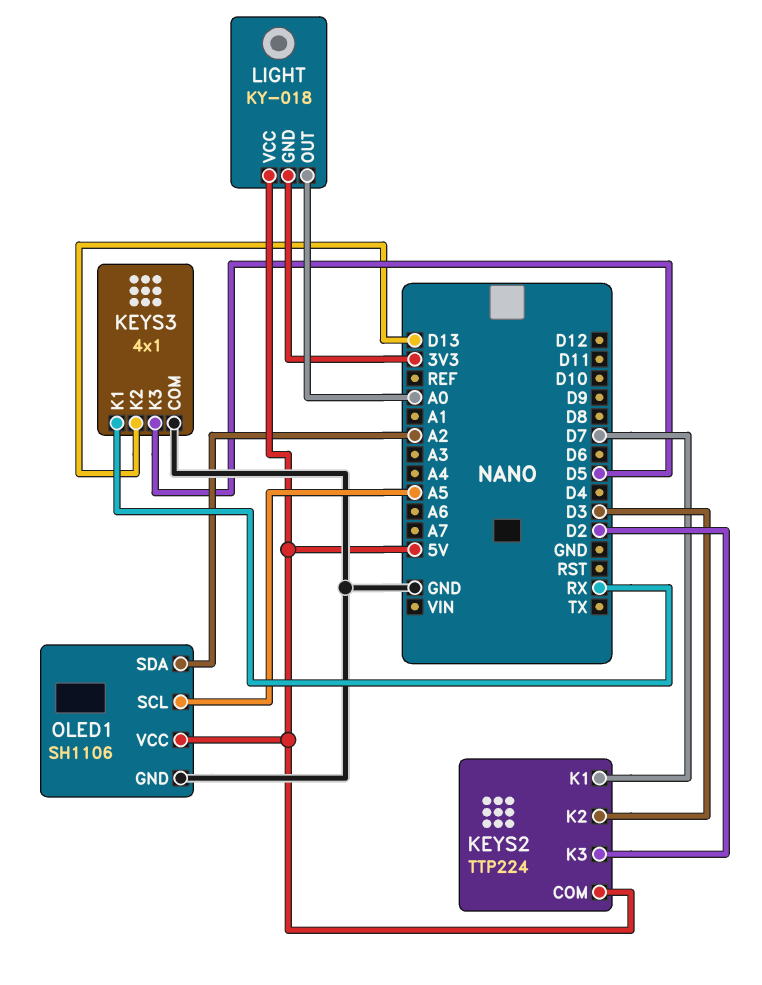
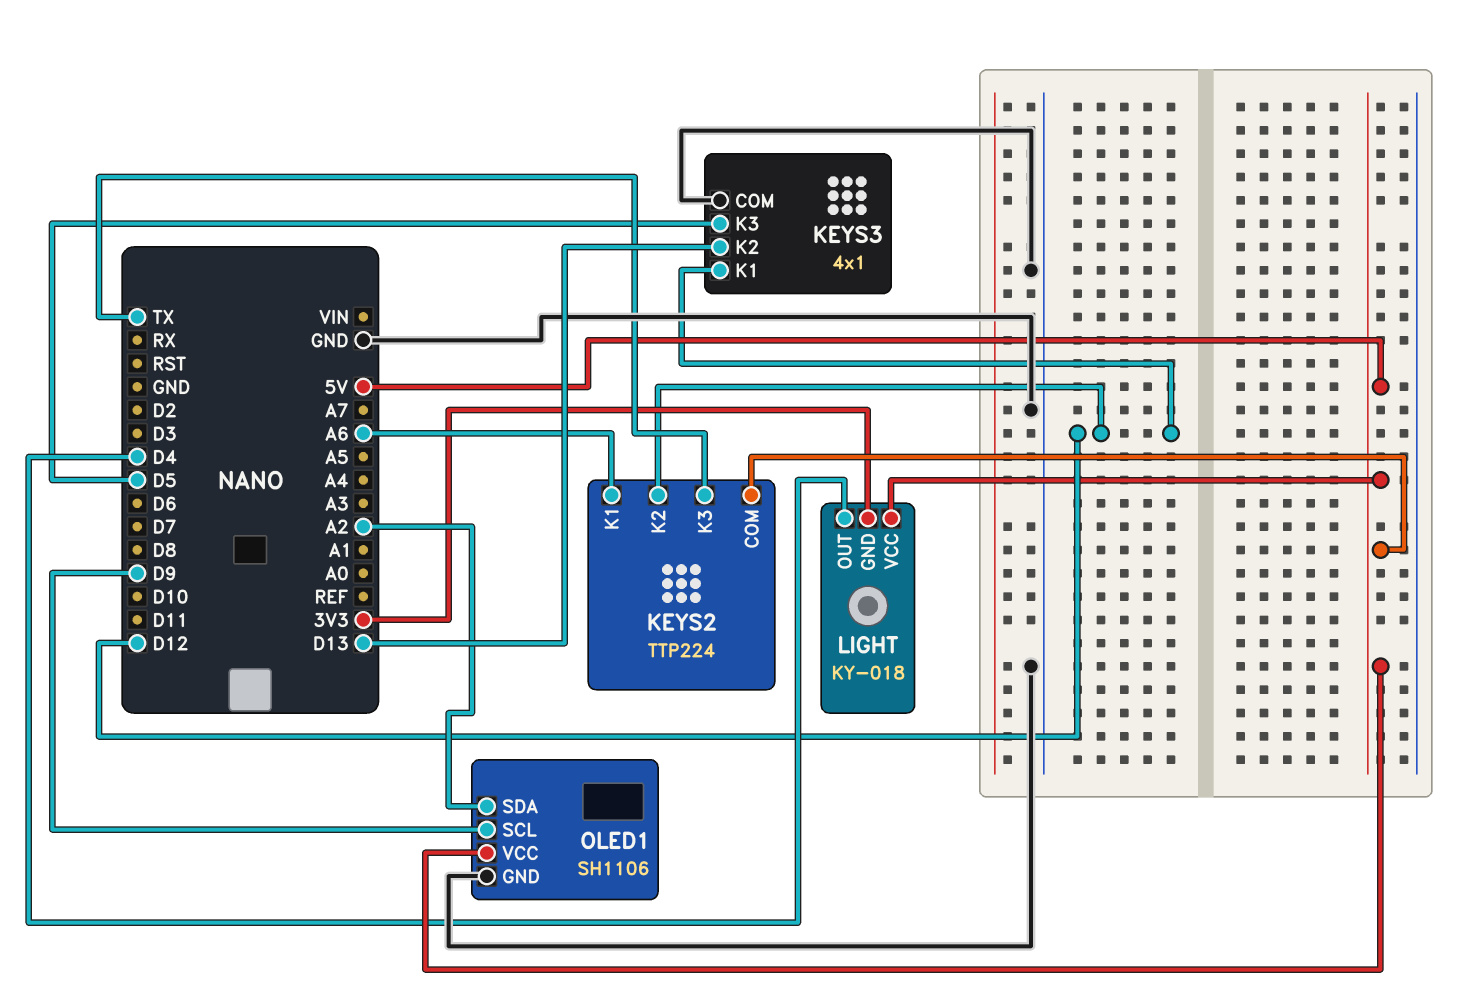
KEYS2 pin K1: D7 -> A6
KEYS2 pin K2: D3 -> D12
KEYS2 pin K3: D2 -> TX
KEYS3 pin K1: RX -> D12
LIGHT pin OUT: A0 -> D4
OLED1 pin SCL: A5 -> D9

